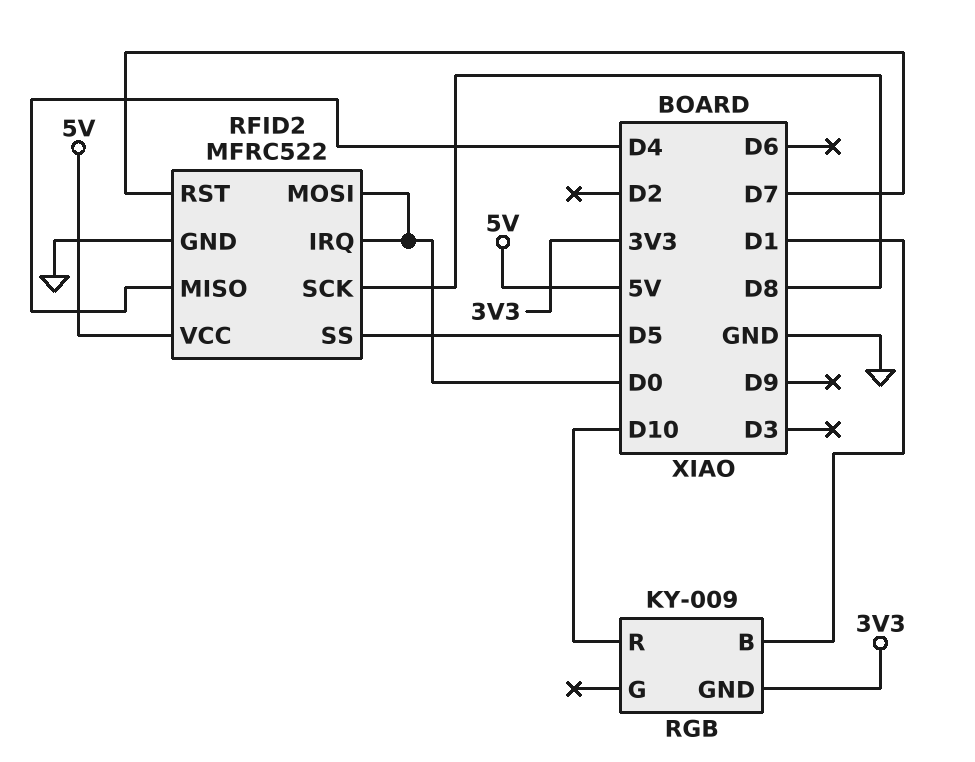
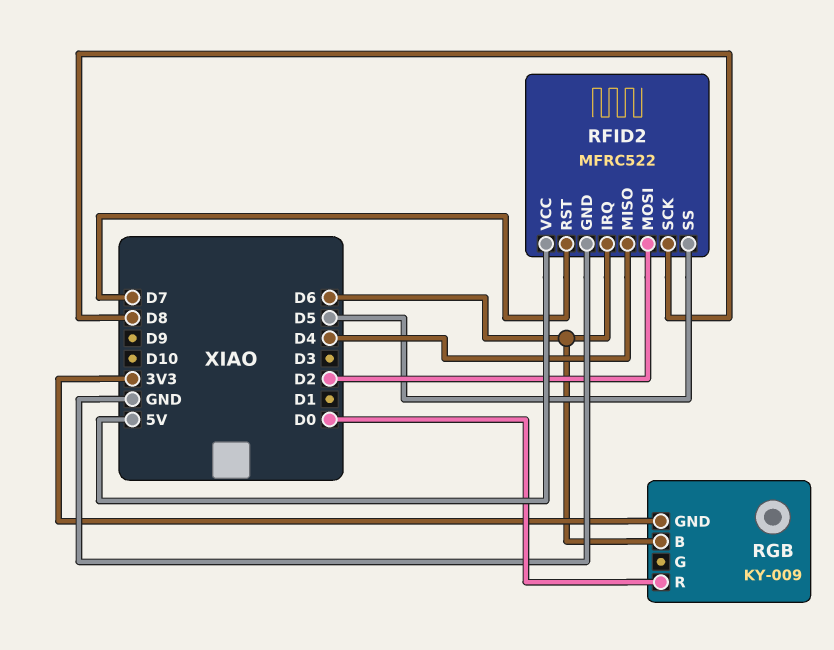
RFID2 pin IRQ: D0 -> D6
RFID2 pin MOSI: D0 -> D2
RGB pin B: D1 -> D6
RGB pin R: D10 -> D0

